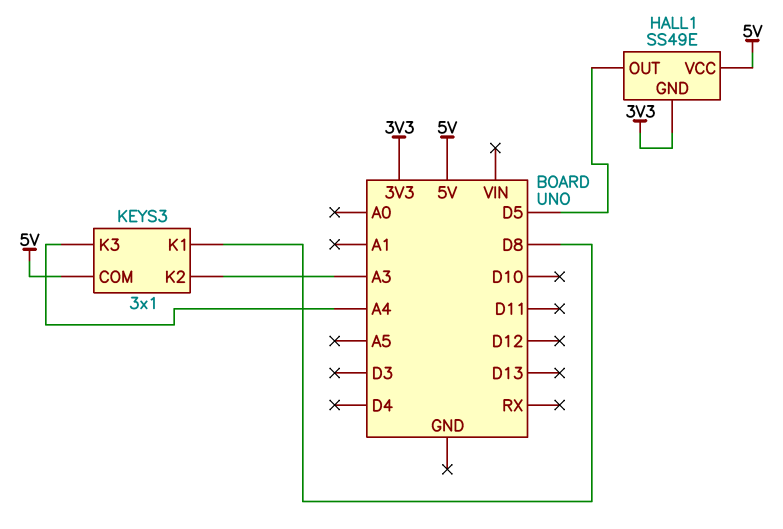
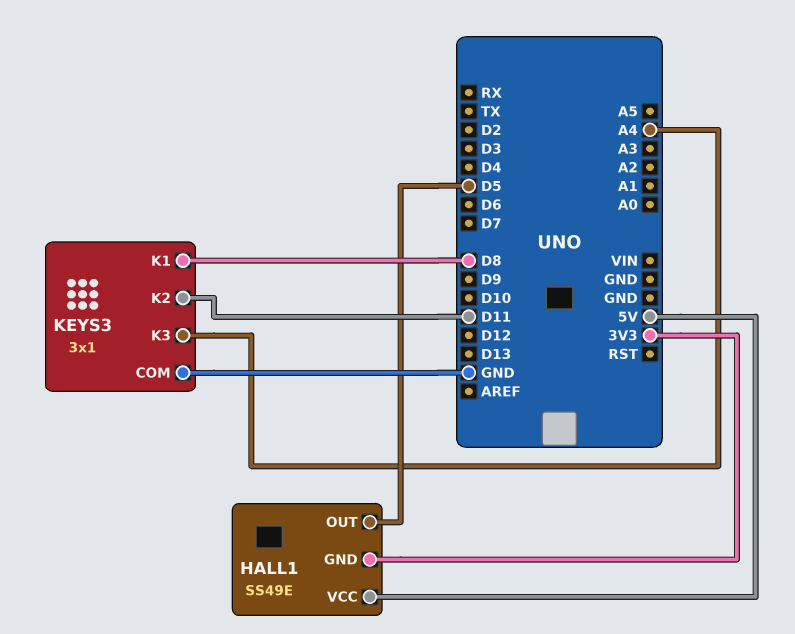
KEYS3 pin COM: 5V -> GND
KEYS3 pin K2: A3 -> D11

